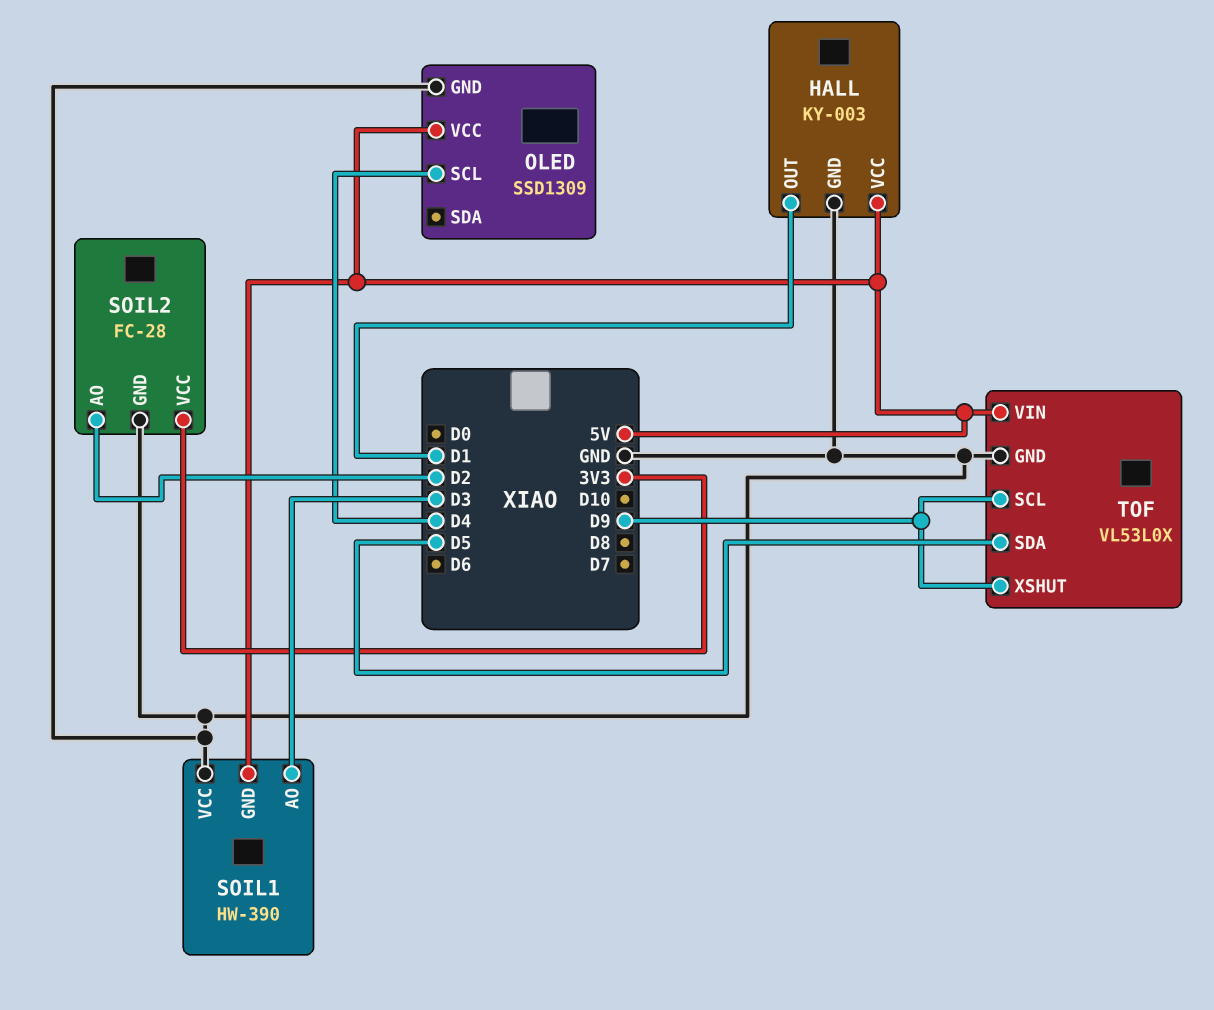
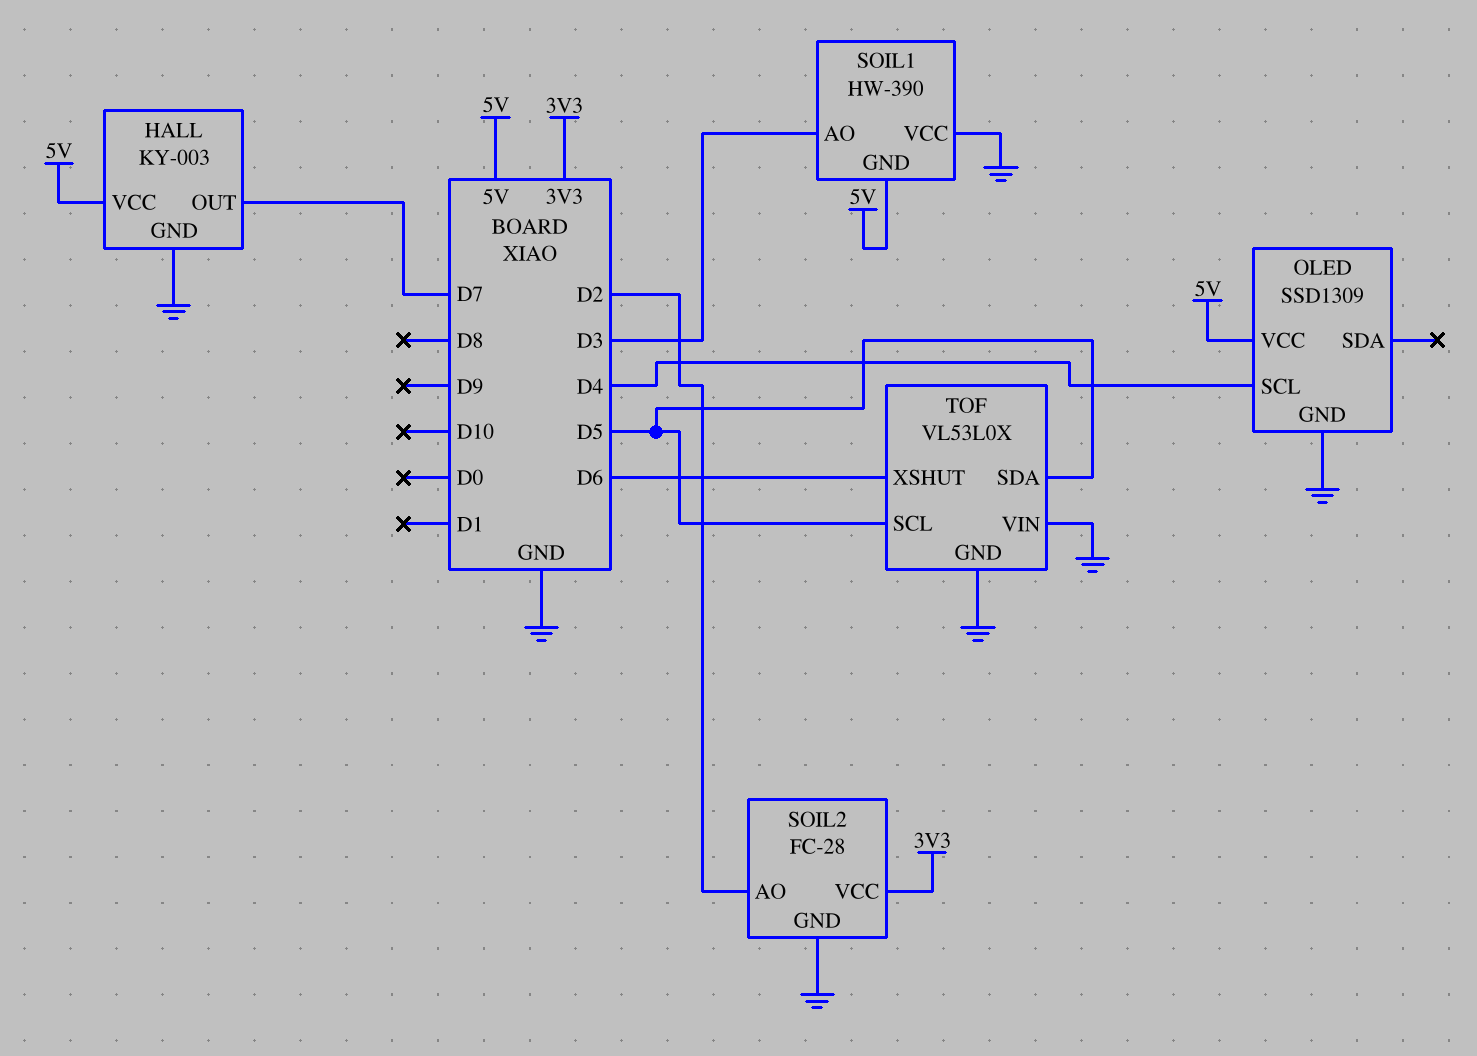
HALL pin OUT: D1 -> D7
TOF pin SCL: D9 -> D5
TOF pin VIN: 5V -> GND
TOF pin XSHUT: D9 -> D6

